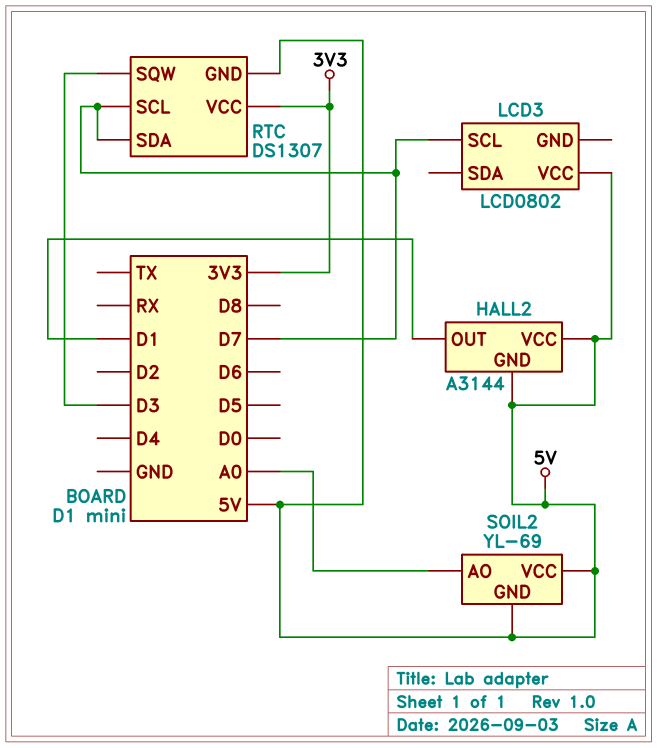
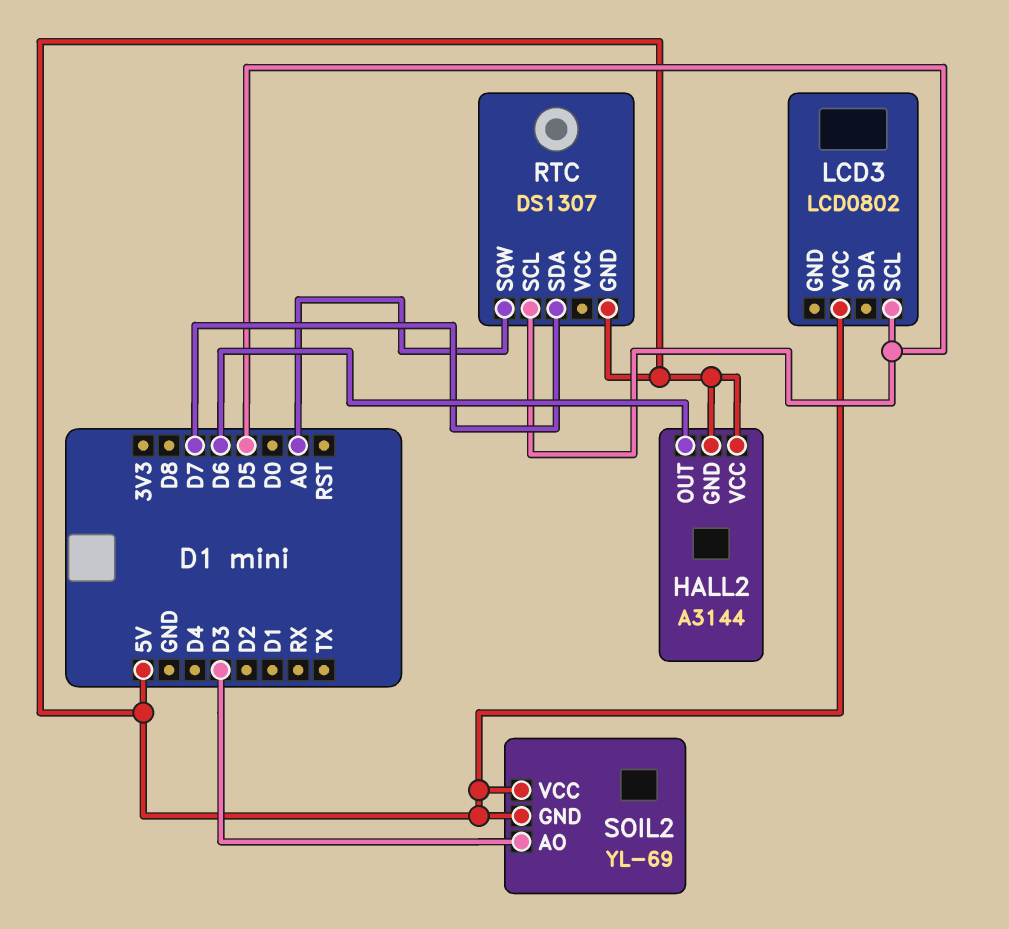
HALL2 pin OUT: D1 -> D6
LCD3 pin SCL: D7 -> D5
RTC pin SCL: D7 -> D5
RTC pin SQW: D3 -> A0
RTC pin VCC: 3V3 -> none
SOIL2 pin AO: A0 -> D3

